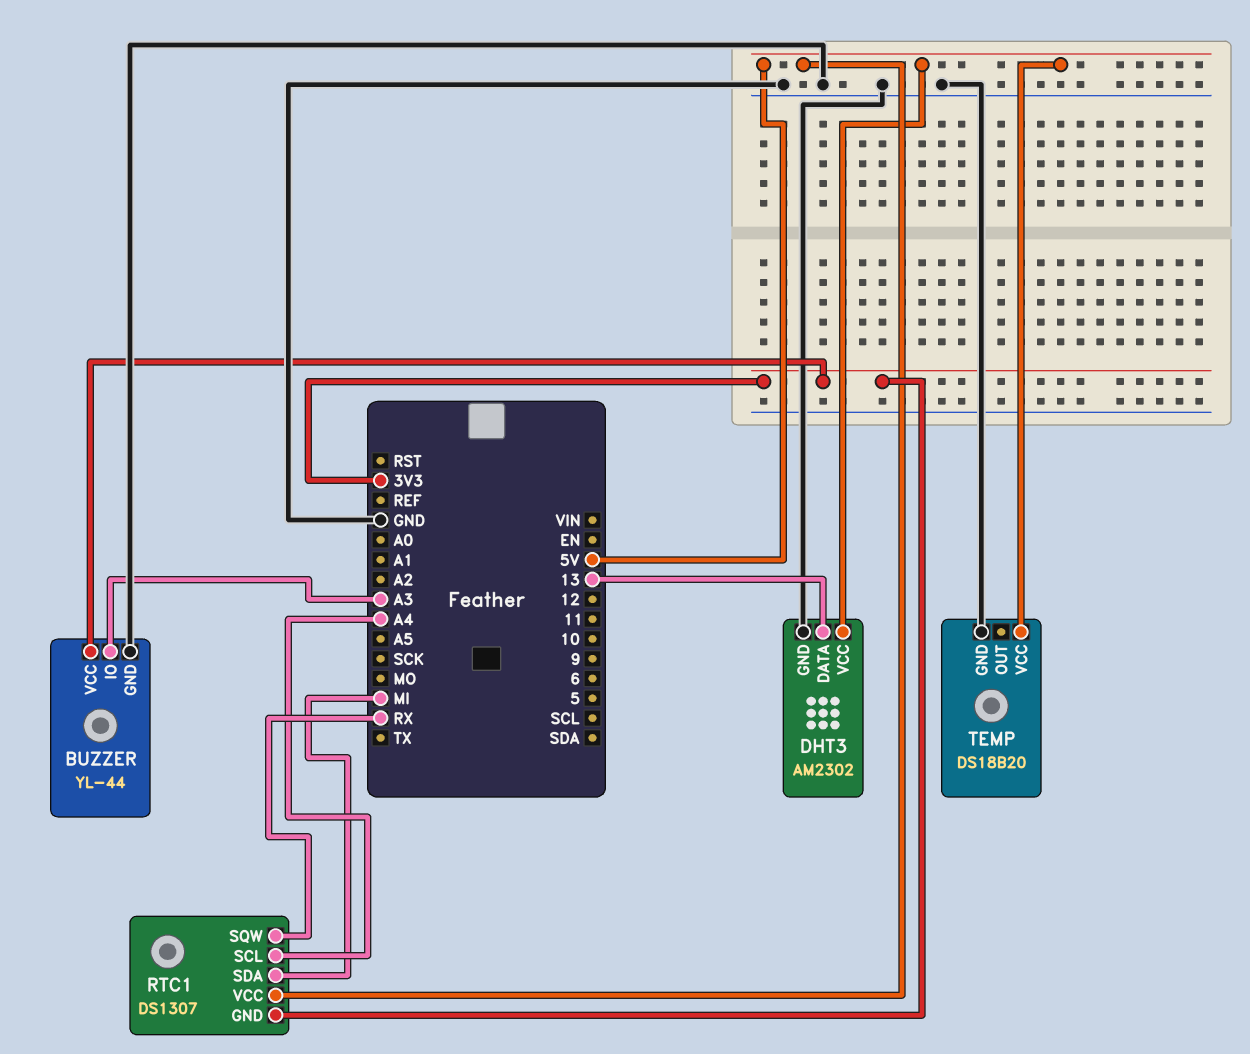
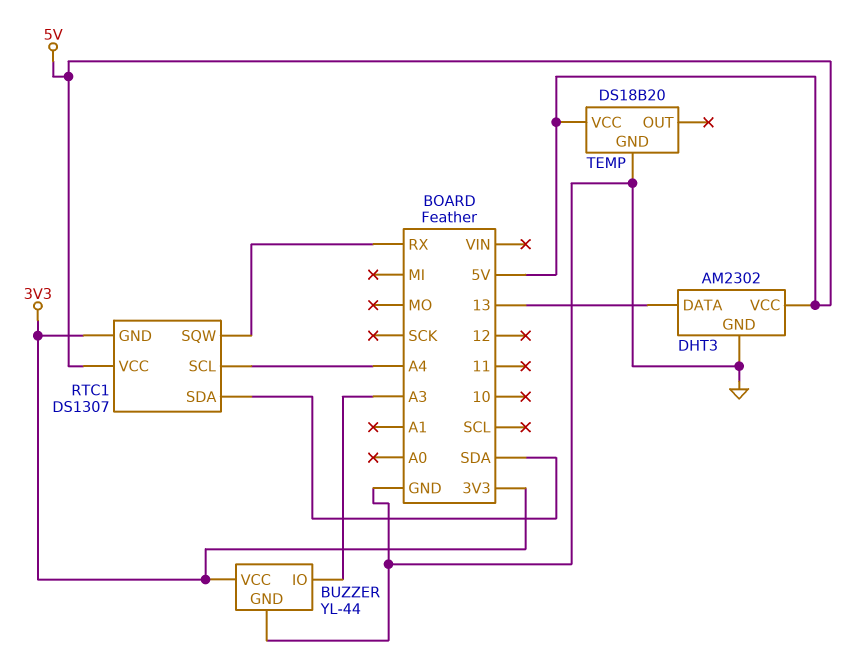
RTC1 pin SDA: MI -> SDA

